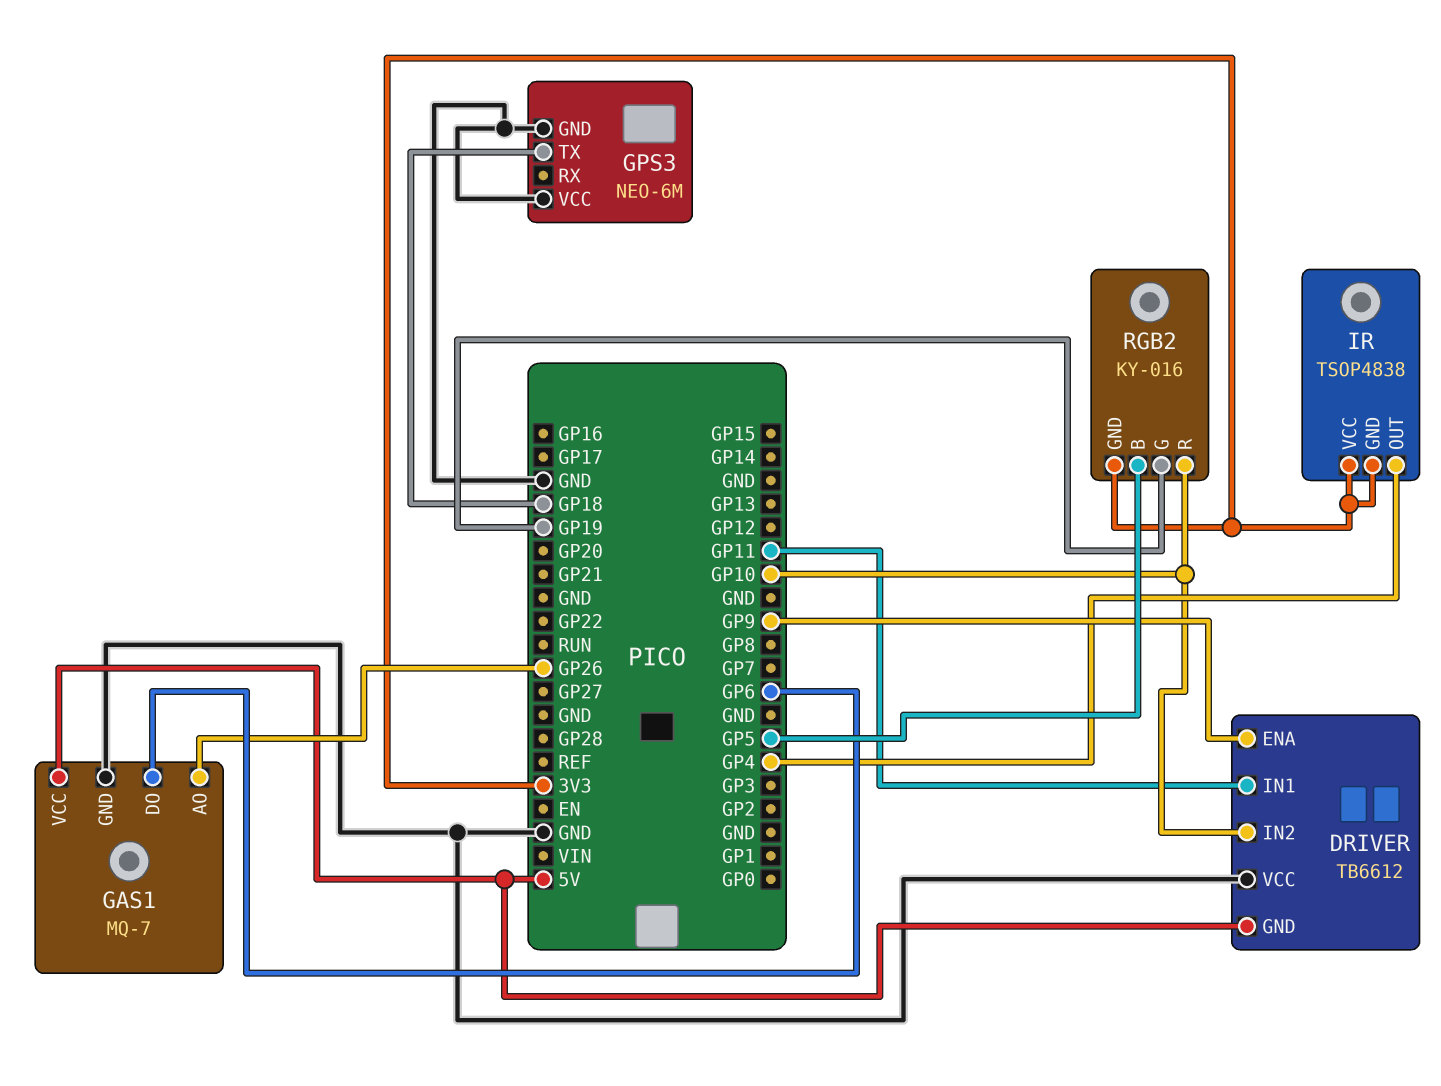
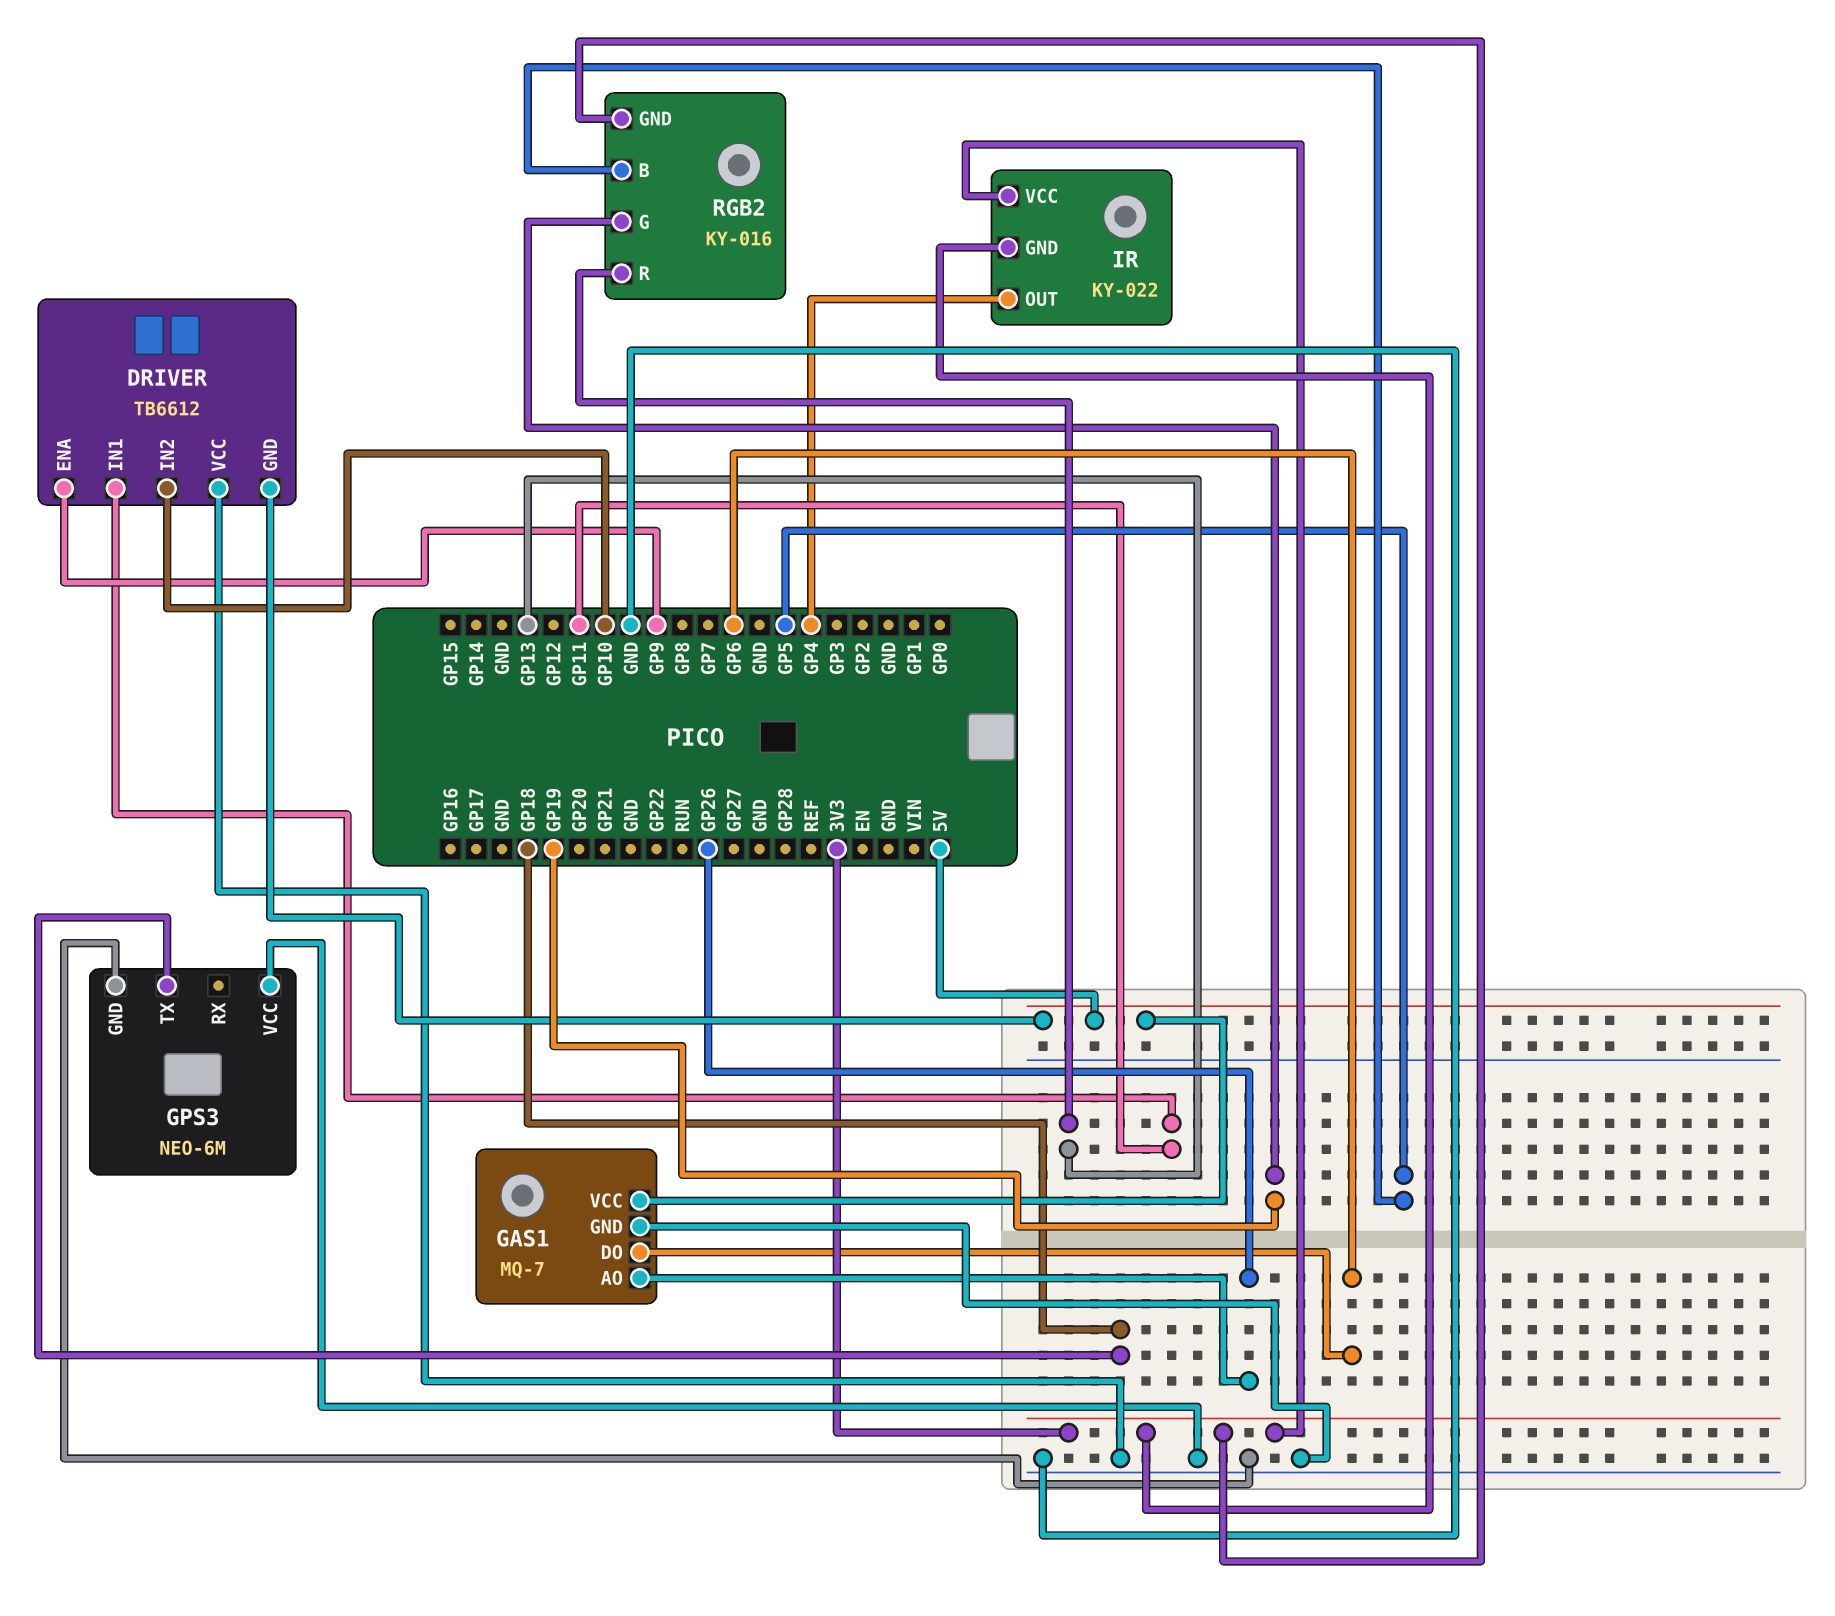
IR: TSOP4838 -> KY-022
RGB2 pin R: GP10 -> GP13

